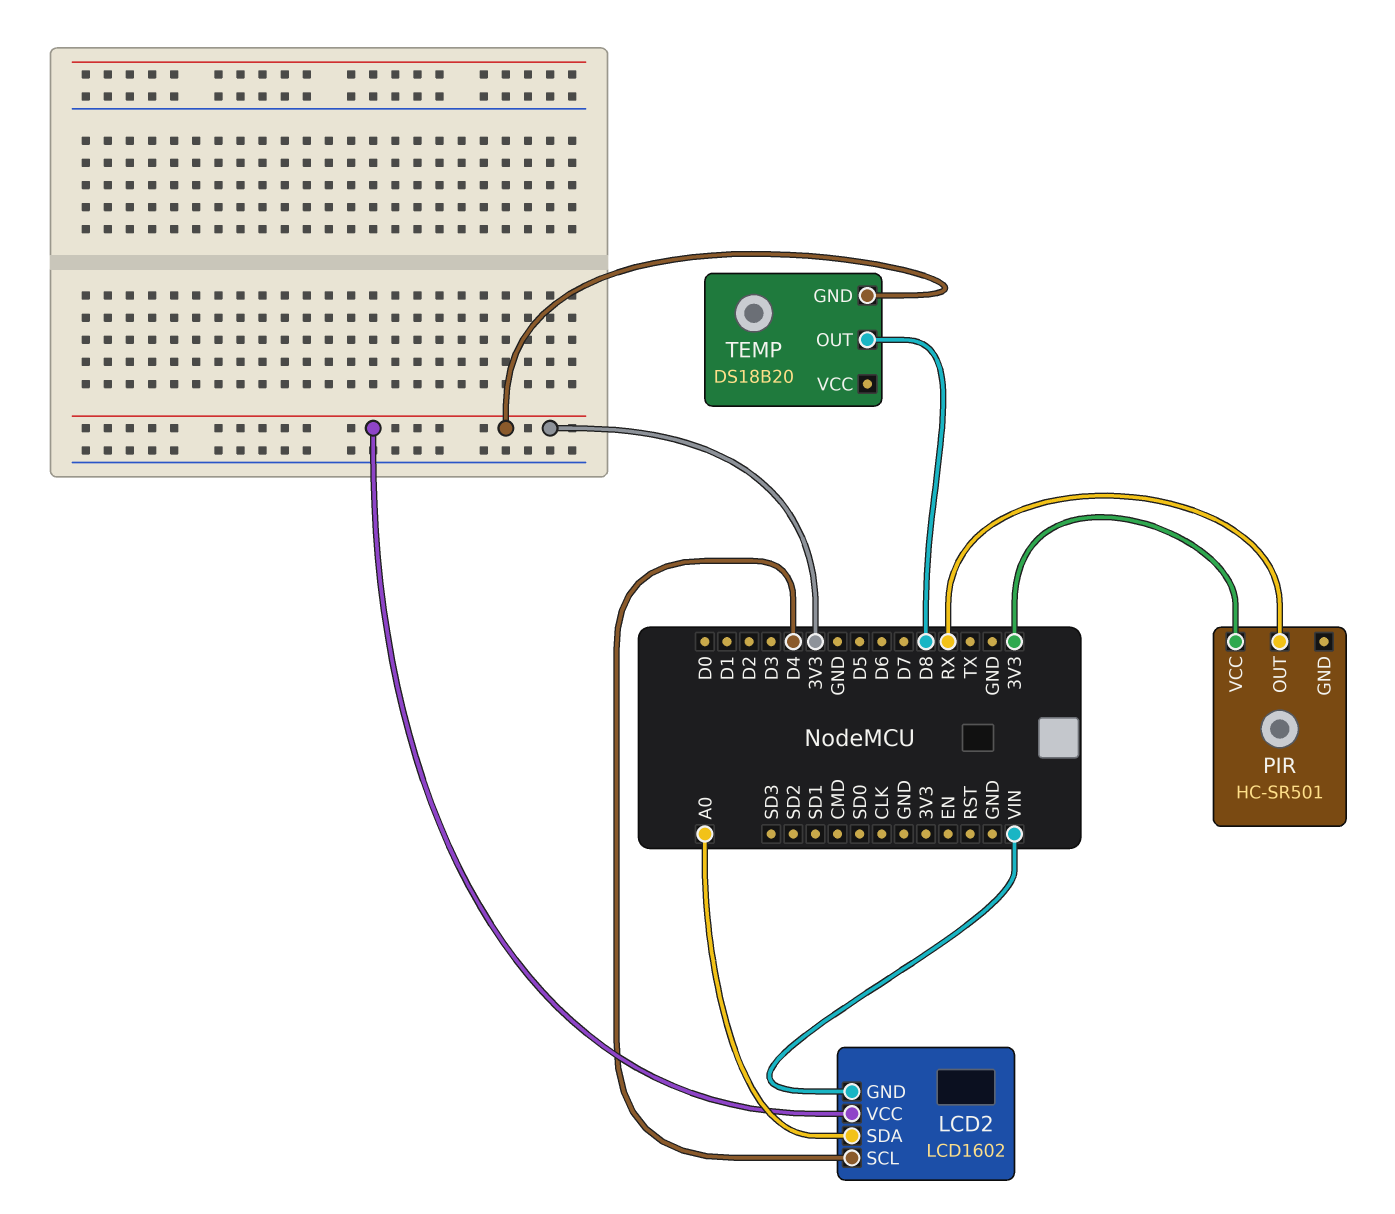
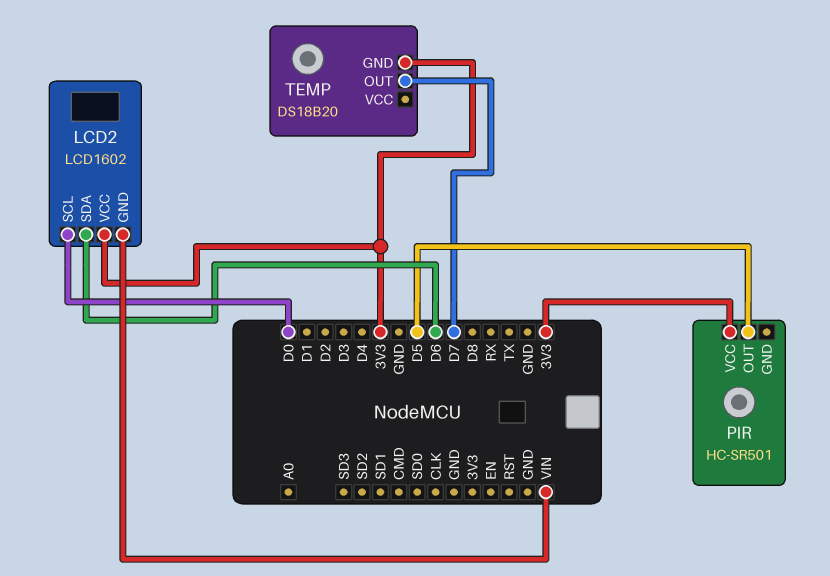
LCD2 pin SCL: D4 -> D0
LCD2 pin SDA: A0 -> D6
PIR pin OUT: RX -> D5
TEMP pin OUT: D8 -> D7

